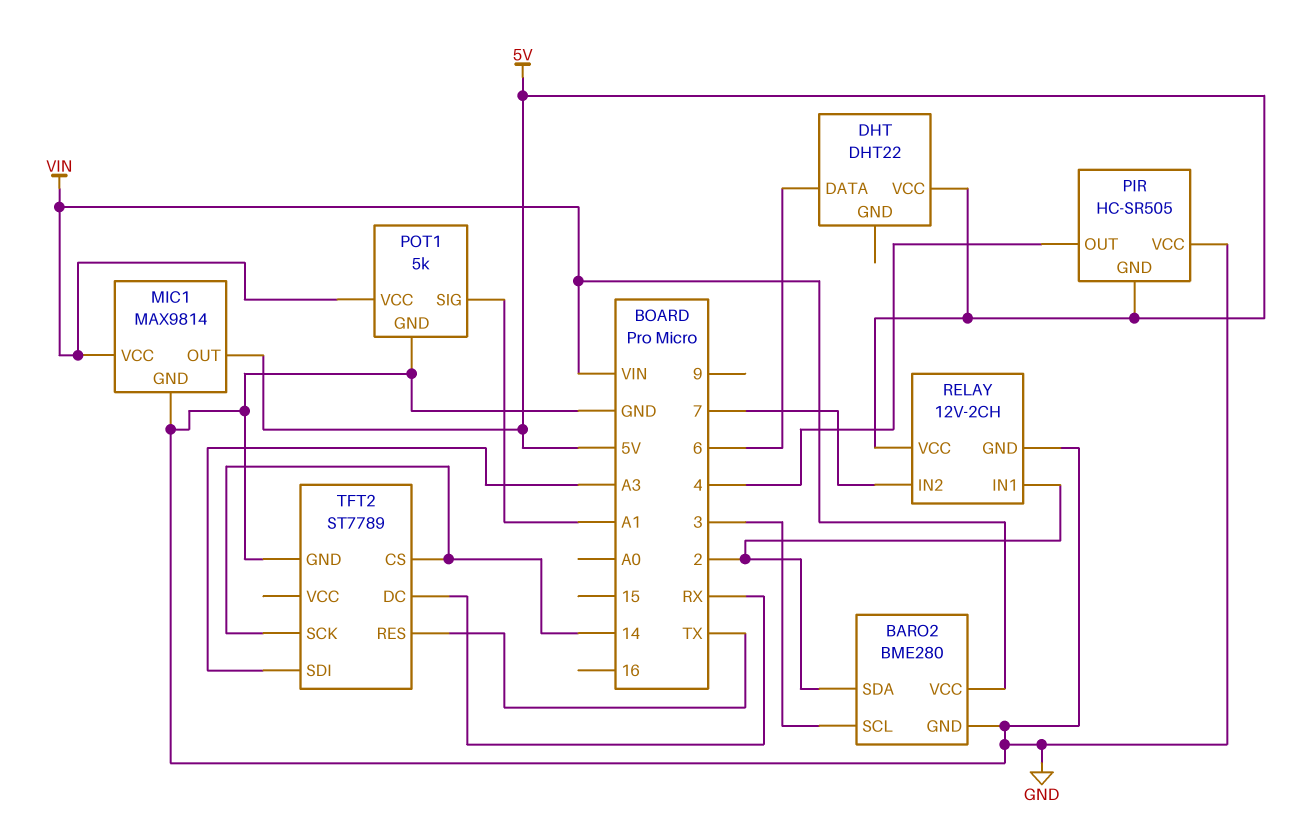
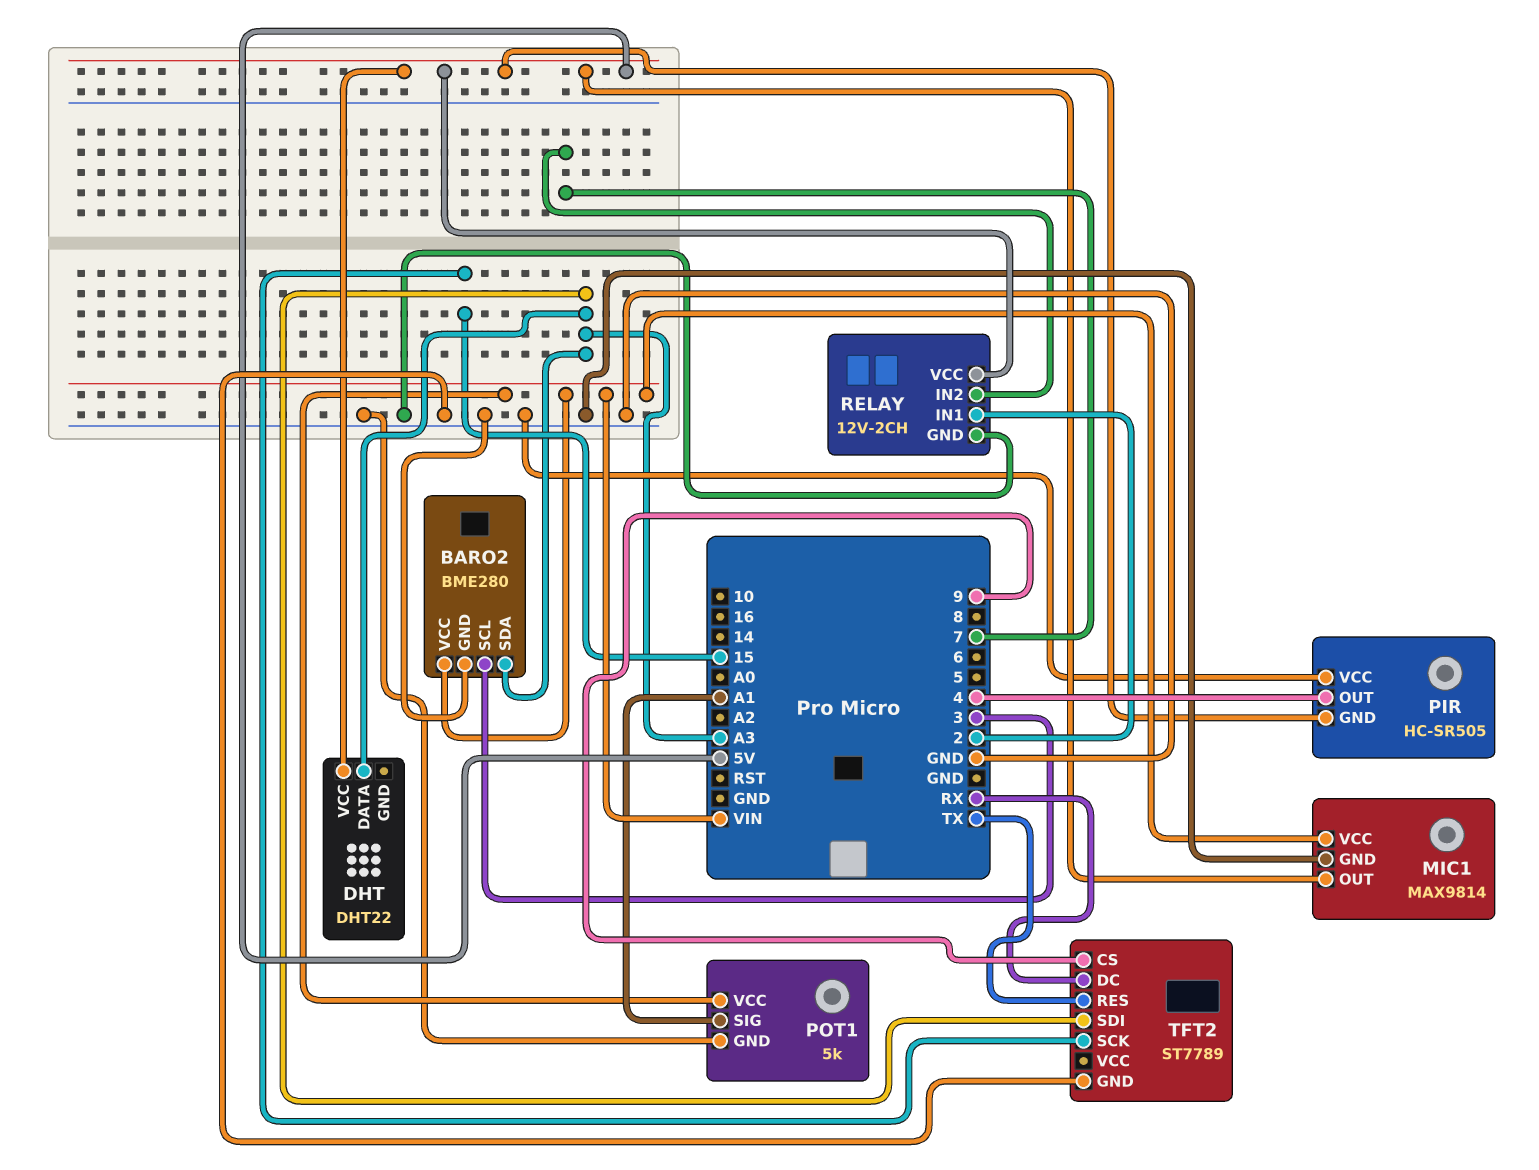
BARO2 pin SDA: 2 -> A3
DHT pin DATA: 6 -> A3
TFT2 pin CS: 14 -> 9
TFT2 pin SCK: 14 -> 15

